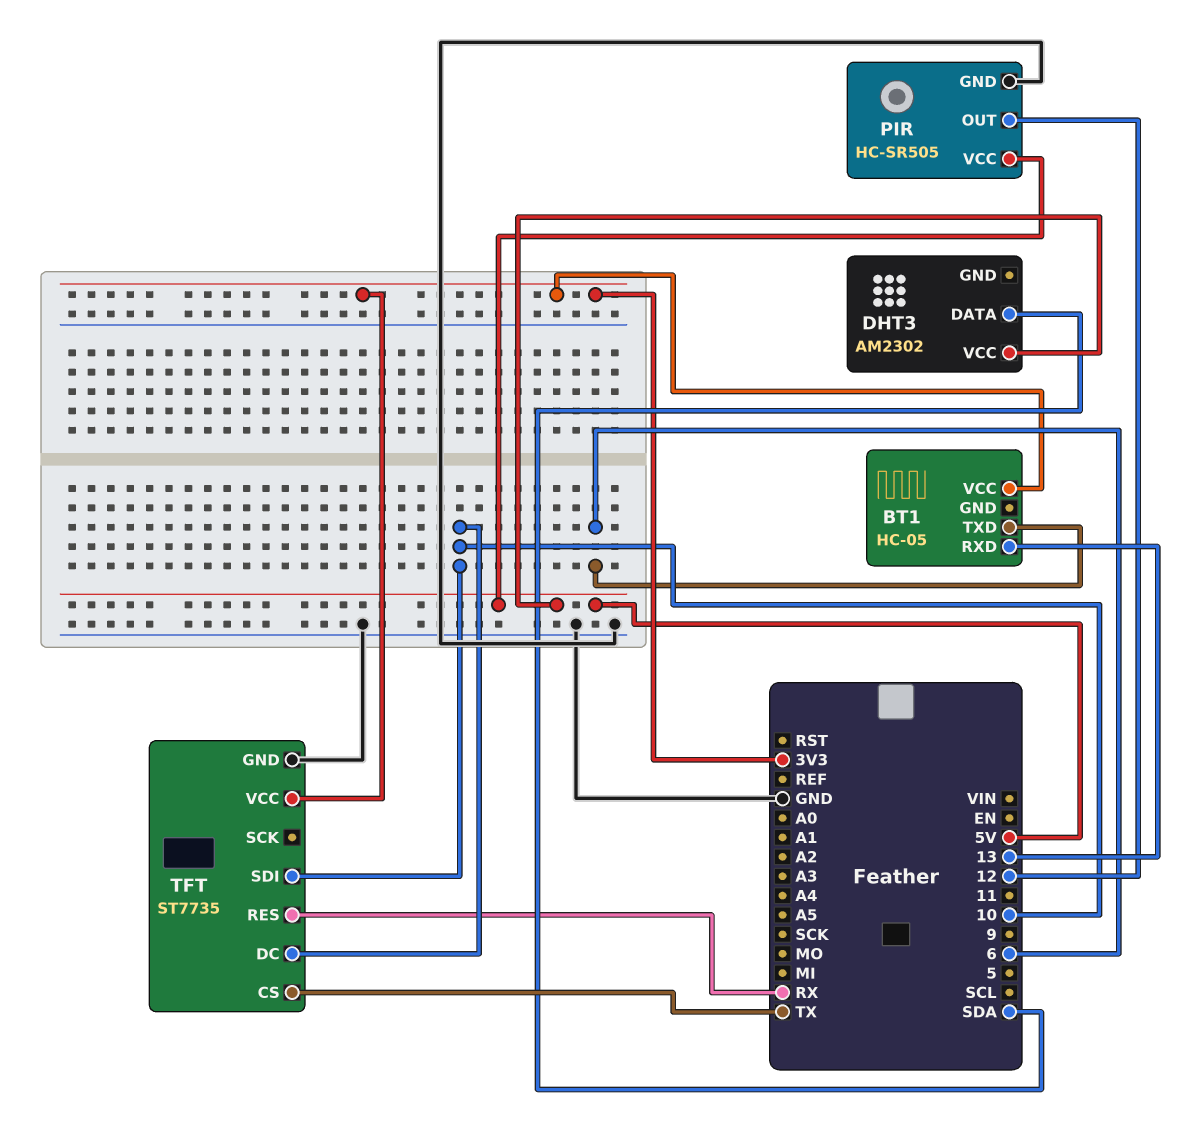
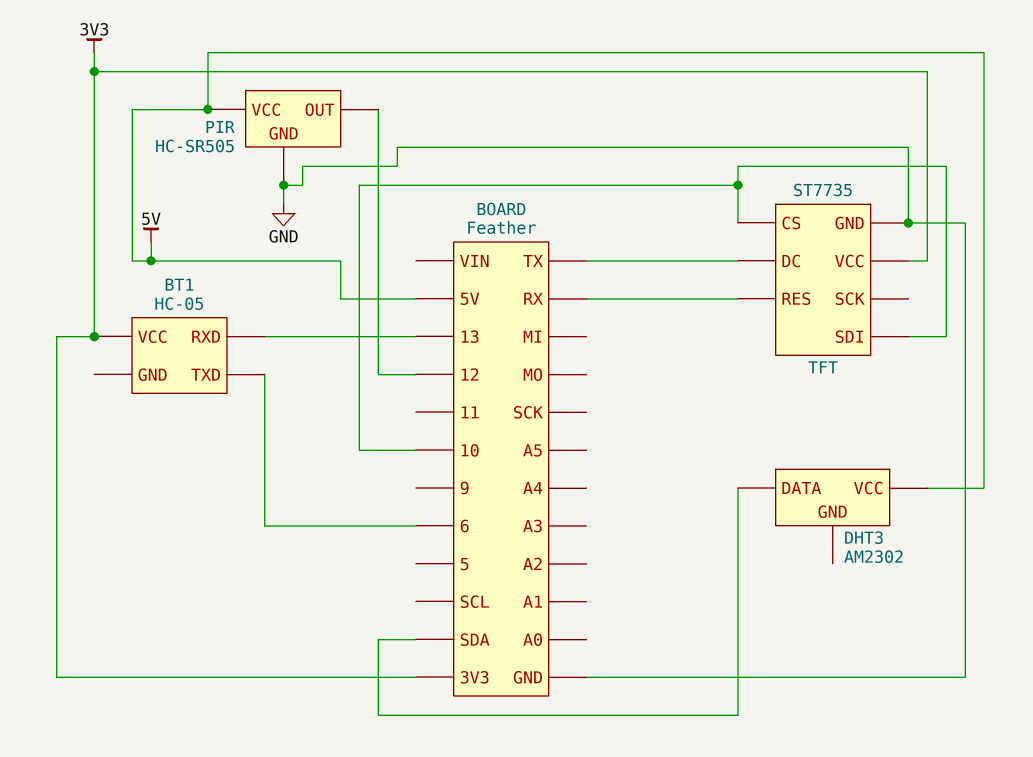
TFT pin CS: TX -> 10
TFT pin DC: 10 -> TX

